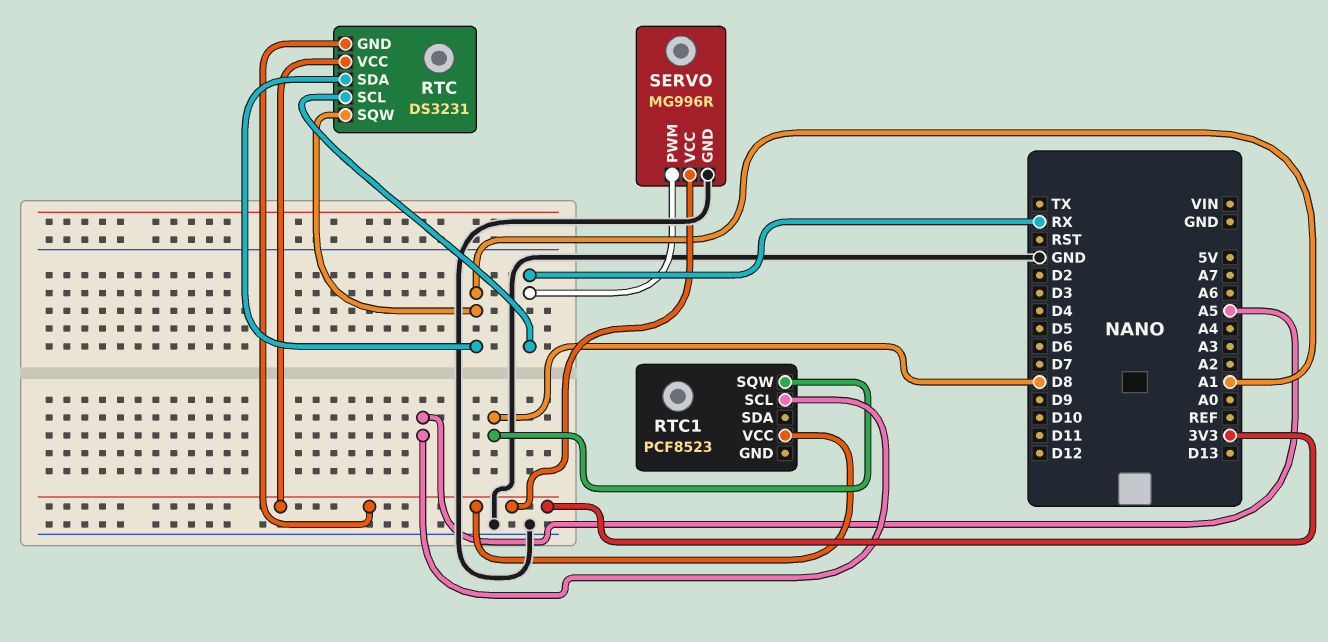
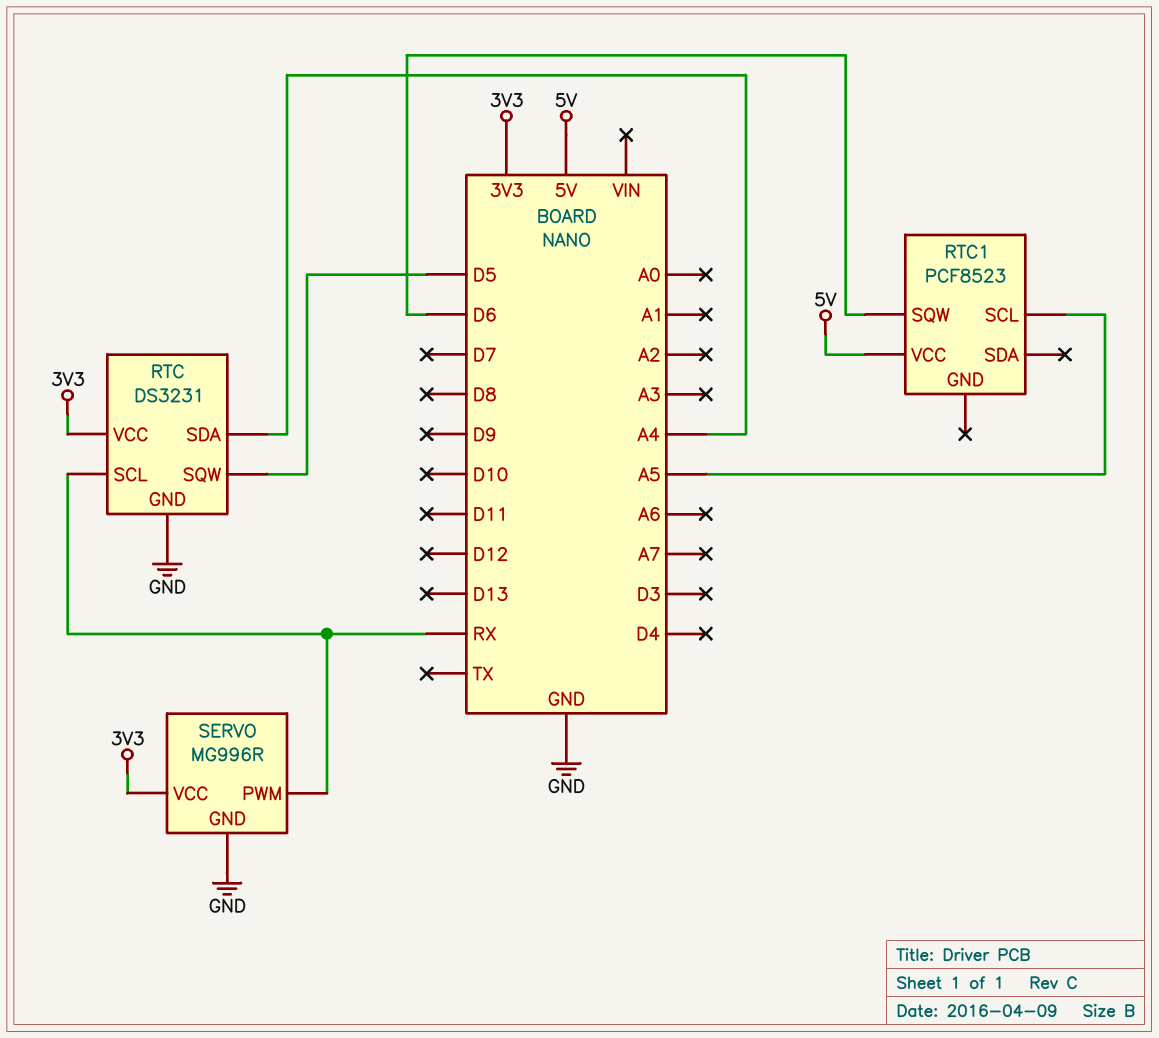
RTC pin GND: 3V3 -> GND
RTC pin SDA: A1 -> A4
RTC pin SQW: A1 -> D5
RTC1 pin SQW: D8 -> D6
RTC1 pin VCC: 3V3 -> 5V

